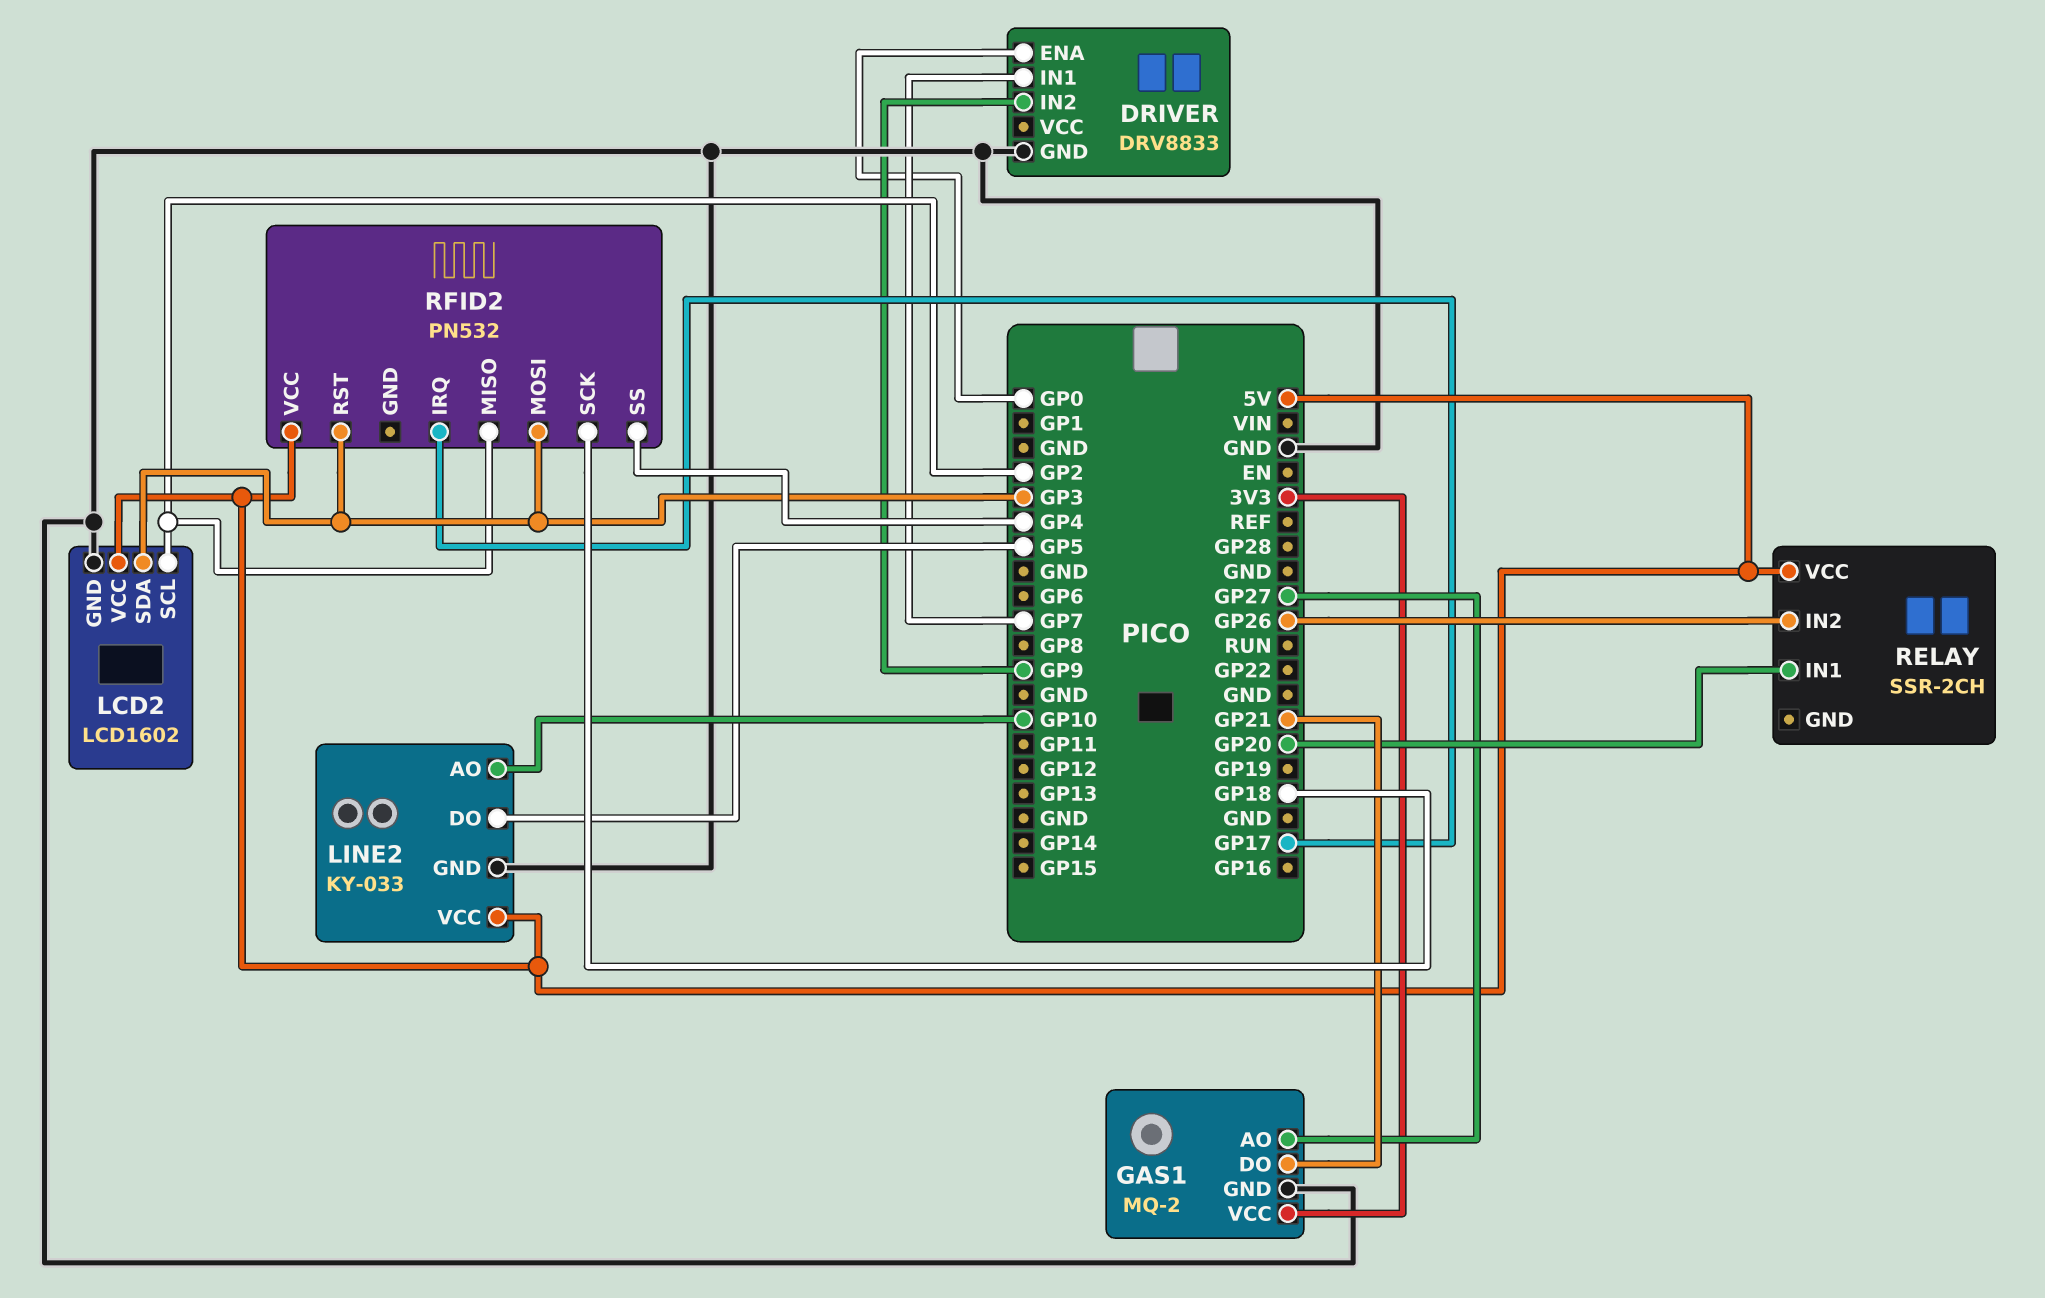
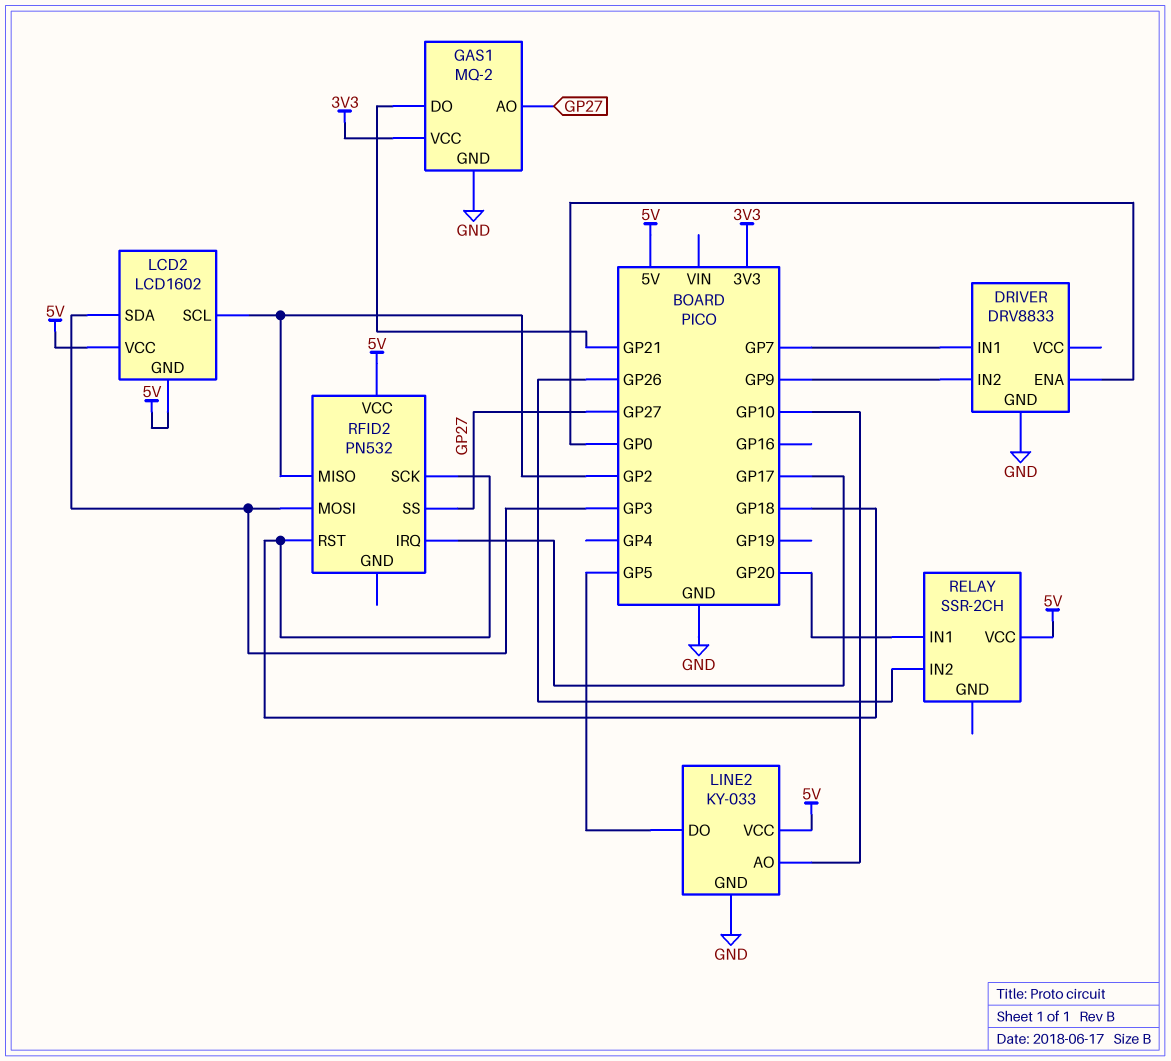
LCD2 pin GND: GND -> 5V
RFID2 pin RST: GP3 -> GP18
RFID2 pin SS: GP4 -> GP27

